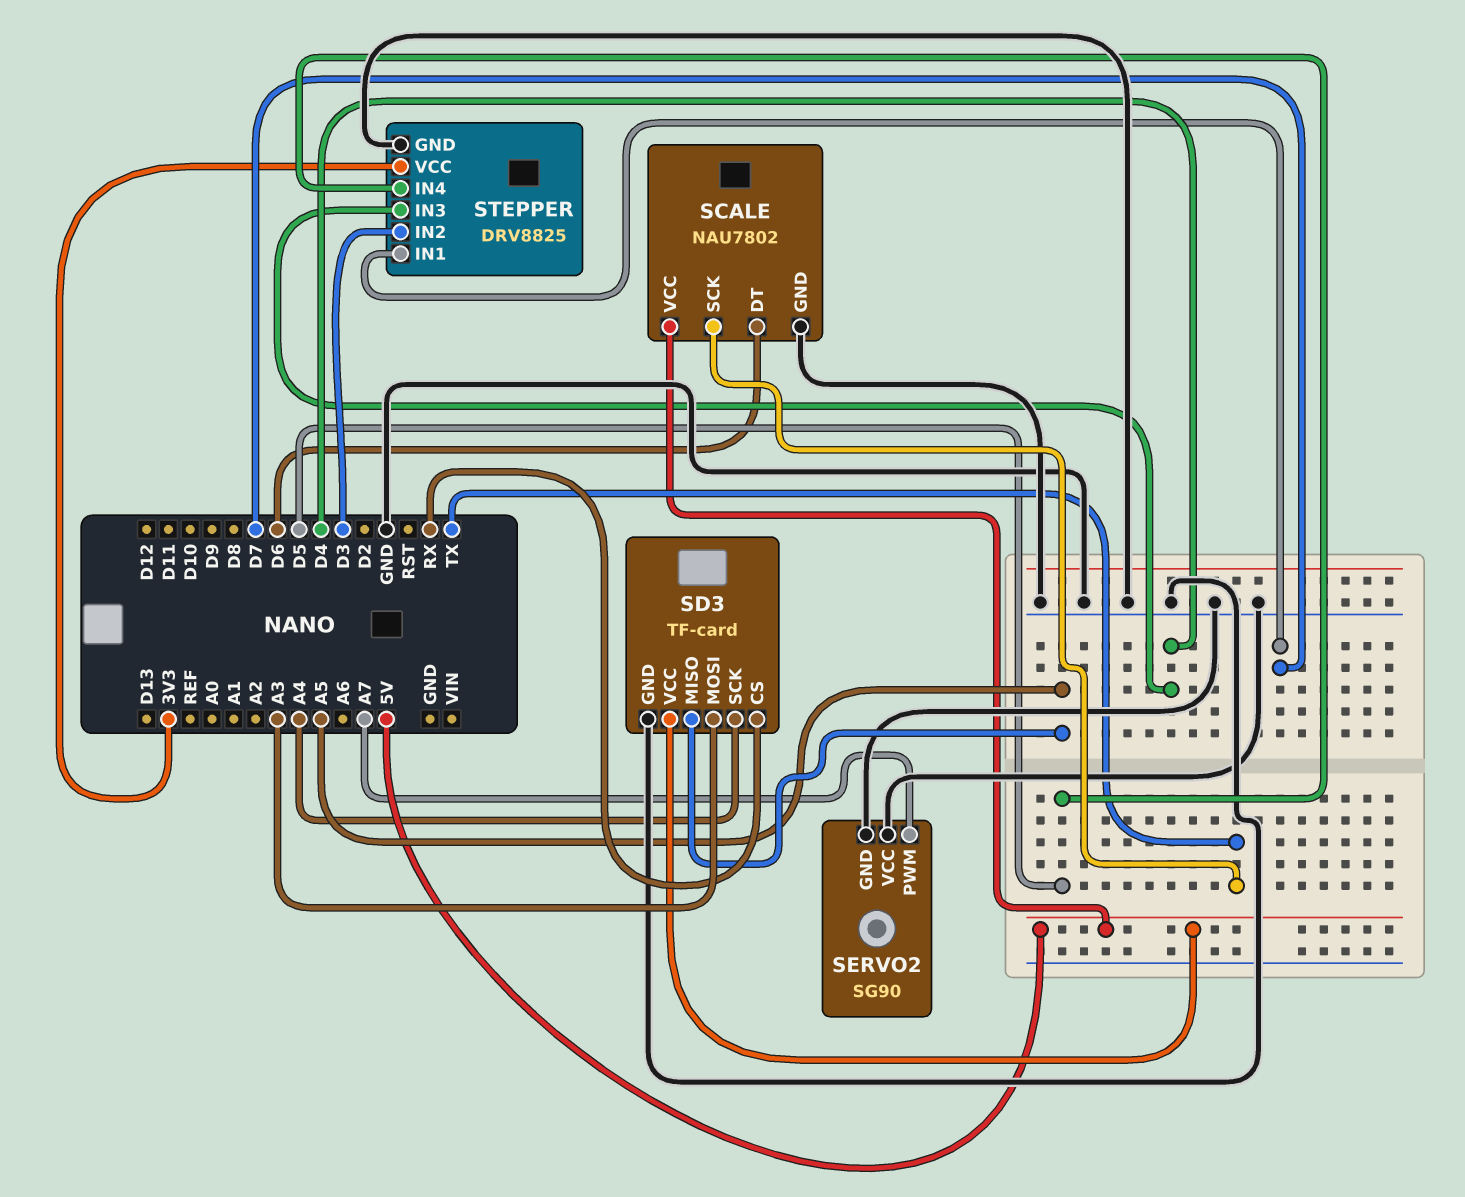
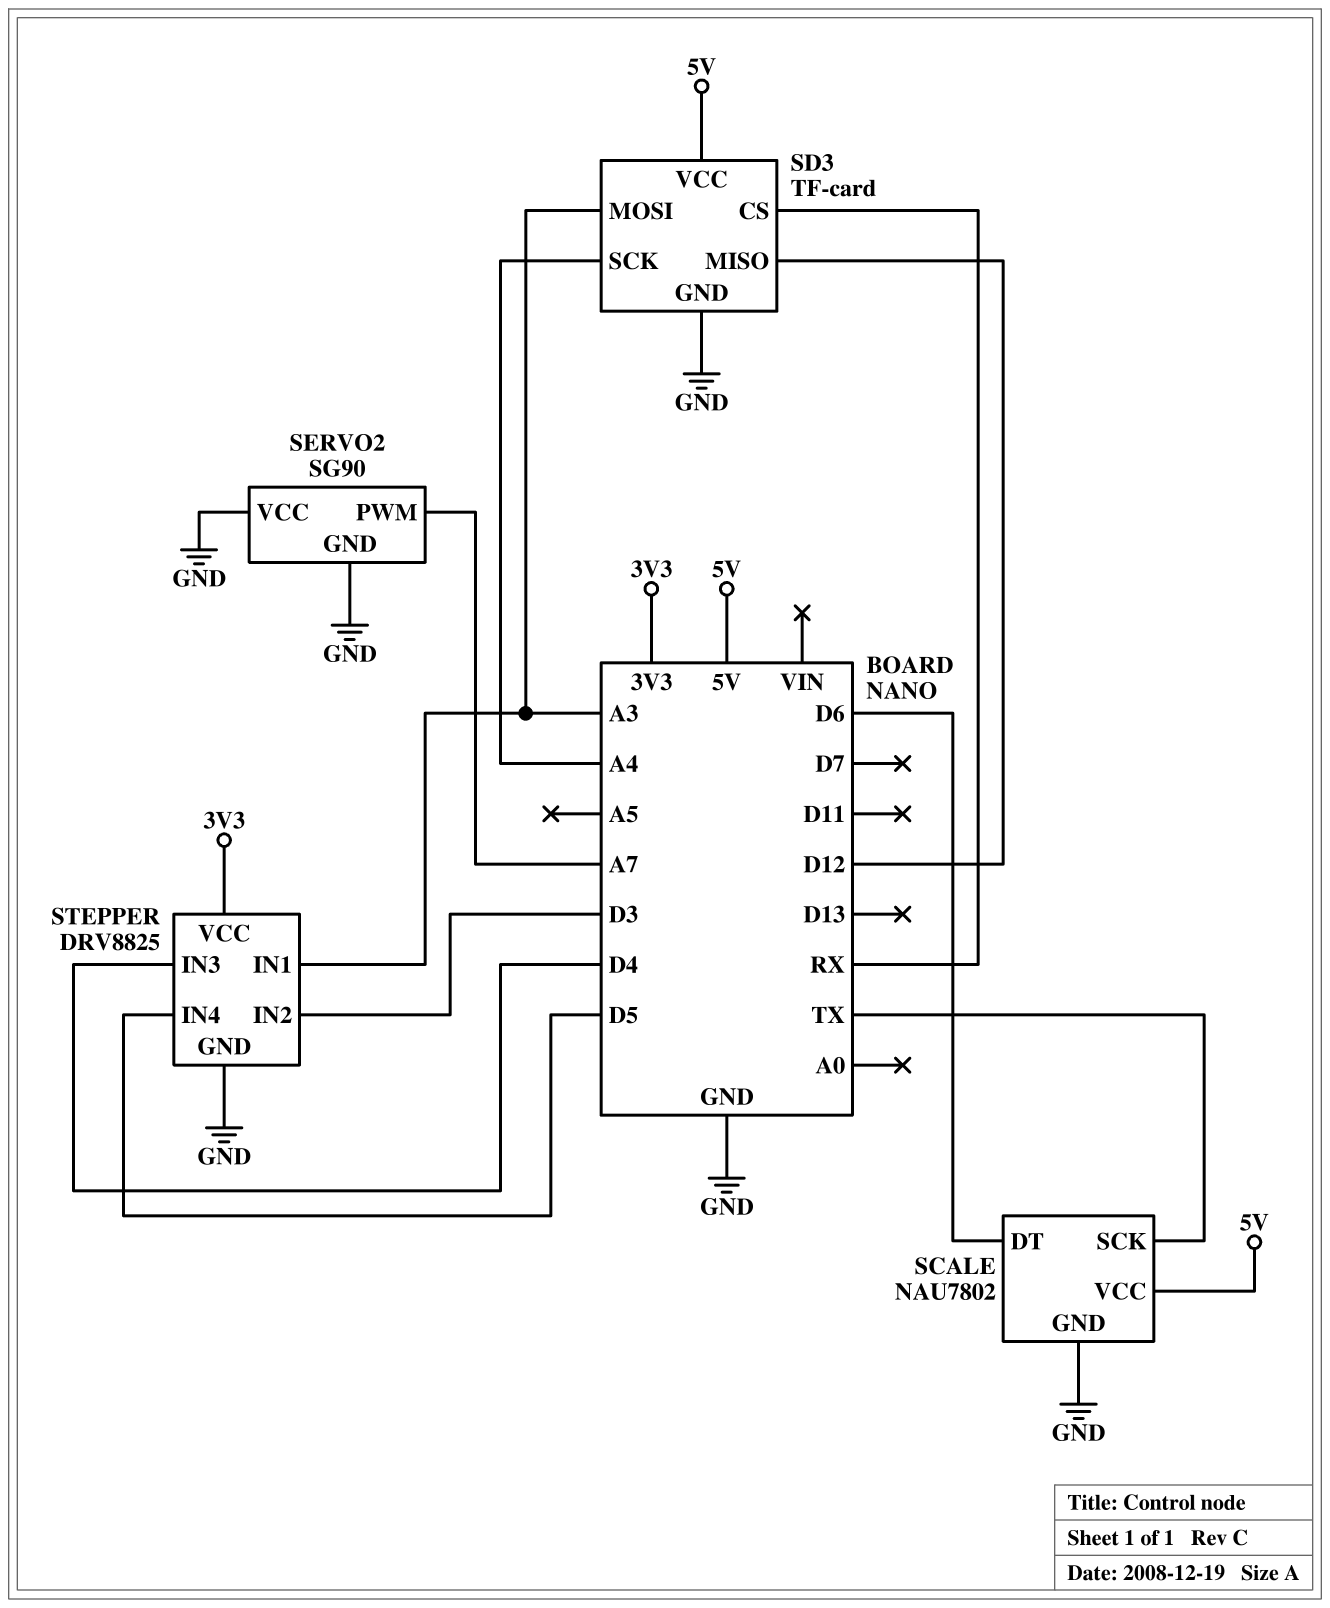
SD3 pin MISO: A5 -> D12
STEPPER pin IN1: D7 -> A3

